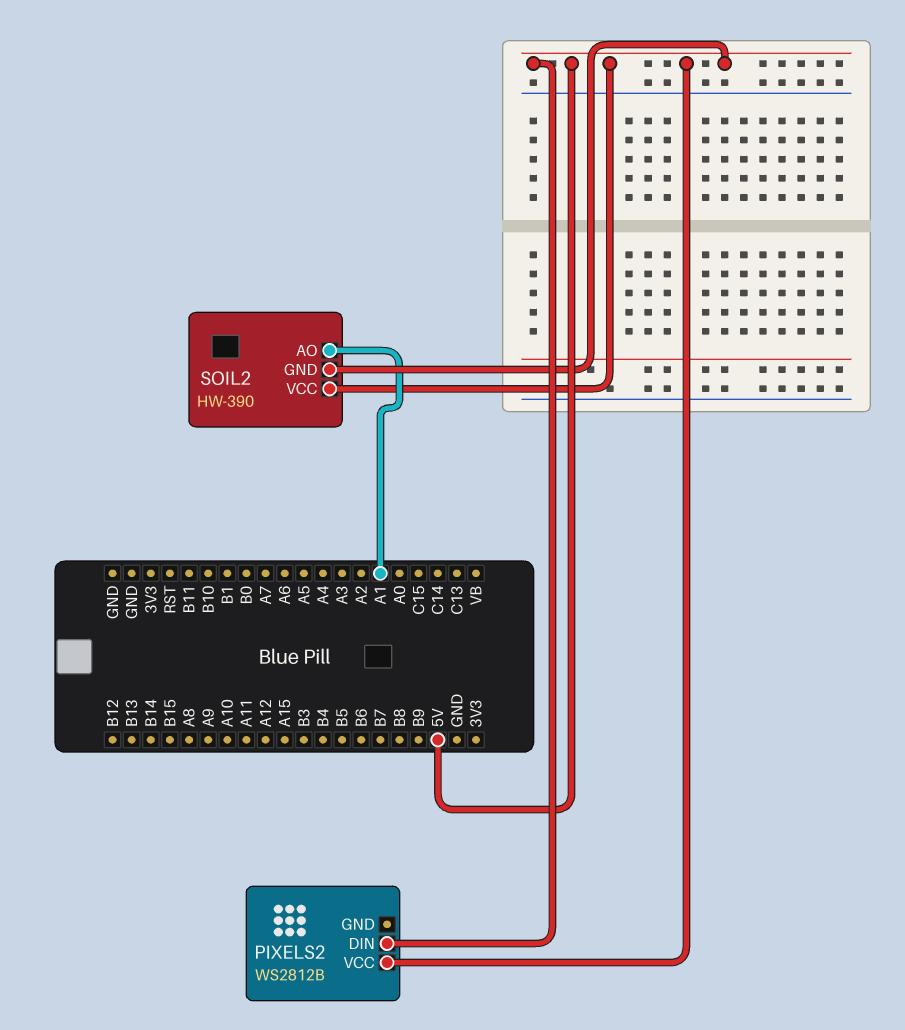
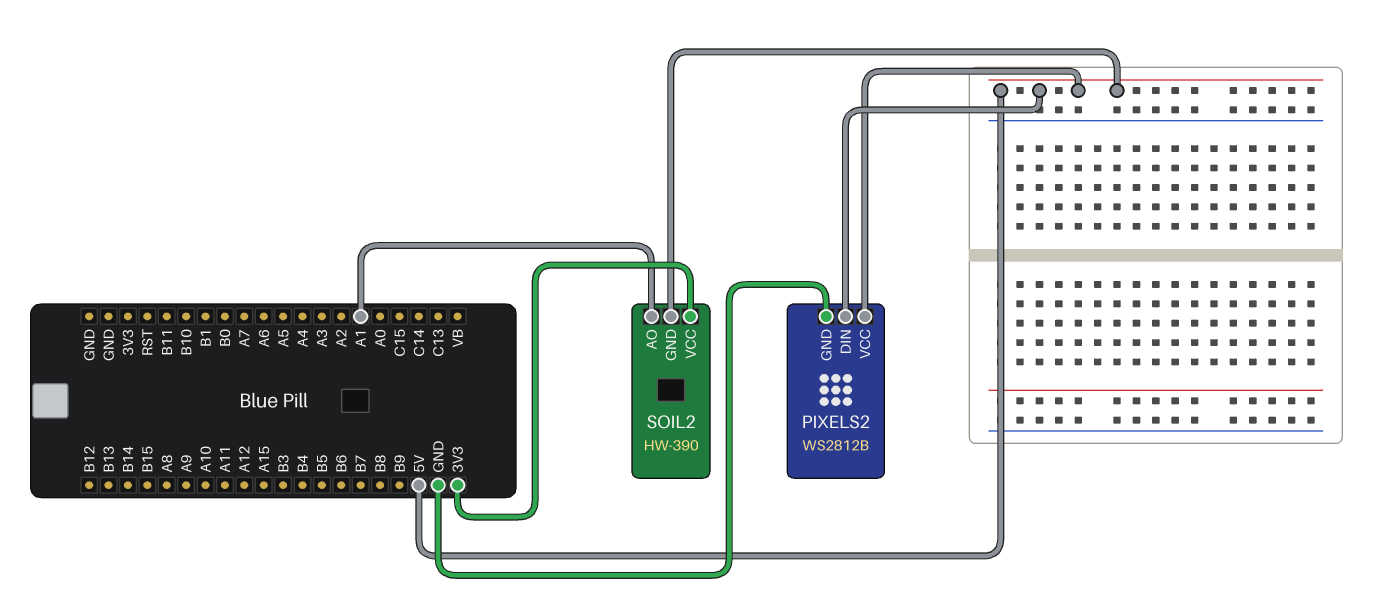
PIXELS2 pin GND: none -> GND
SOIL2 pin VCC: 5V -> 3V3

